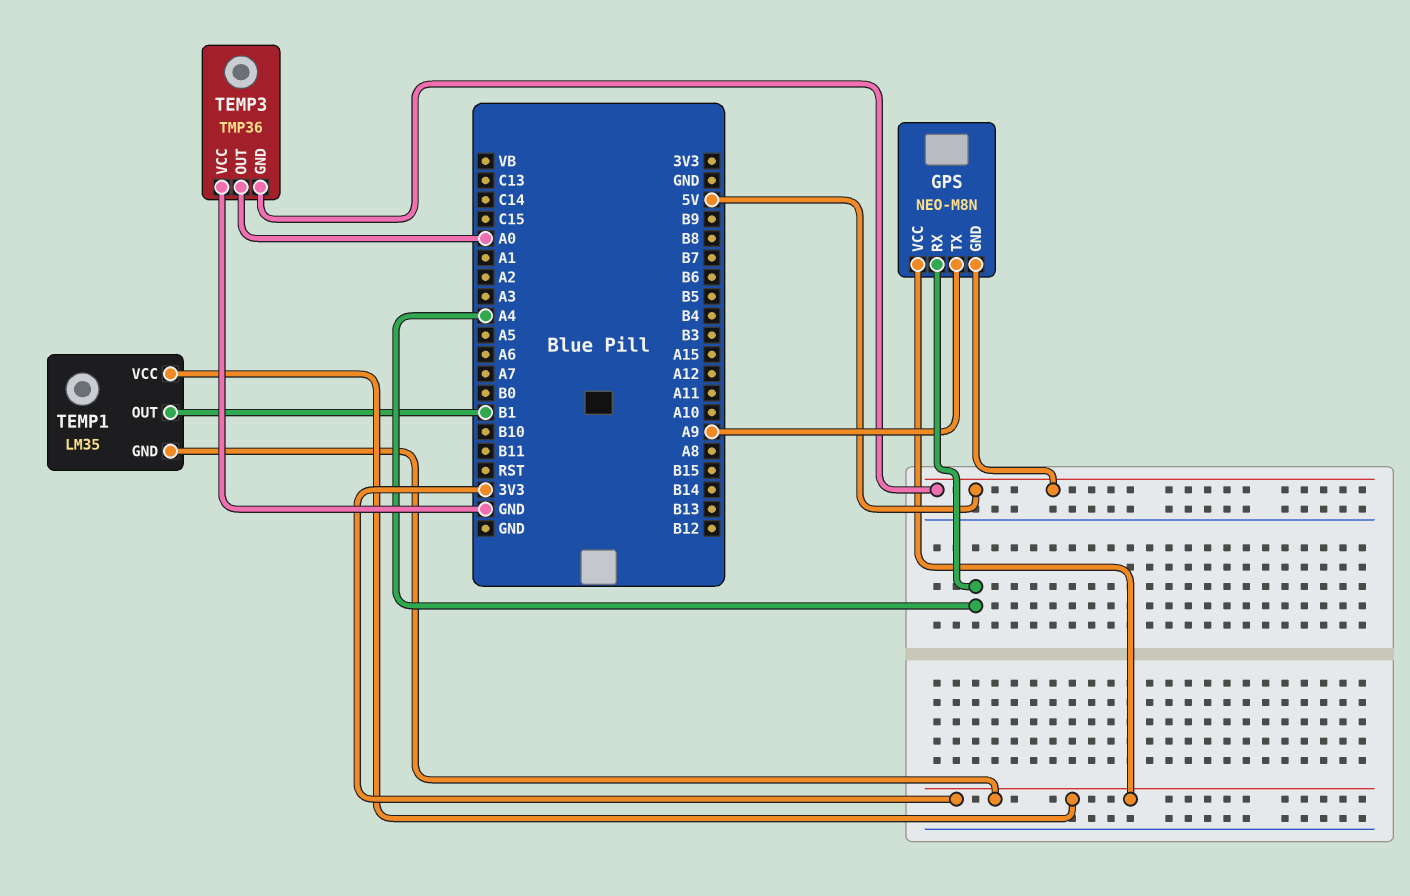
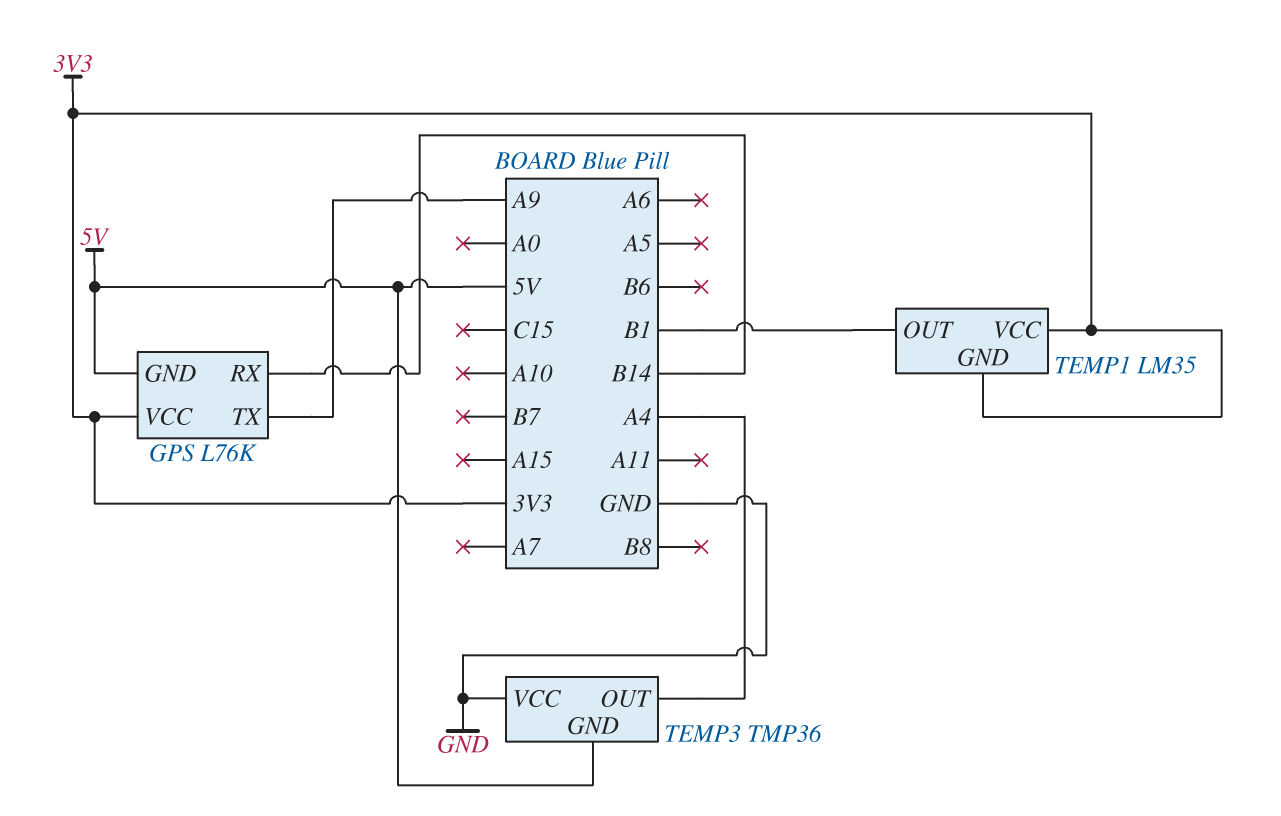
GPS: NEO-M8N -> L76K
GPS pin RX: A4 -> B14
TEMP3 pin OUT: A0 -> A4

